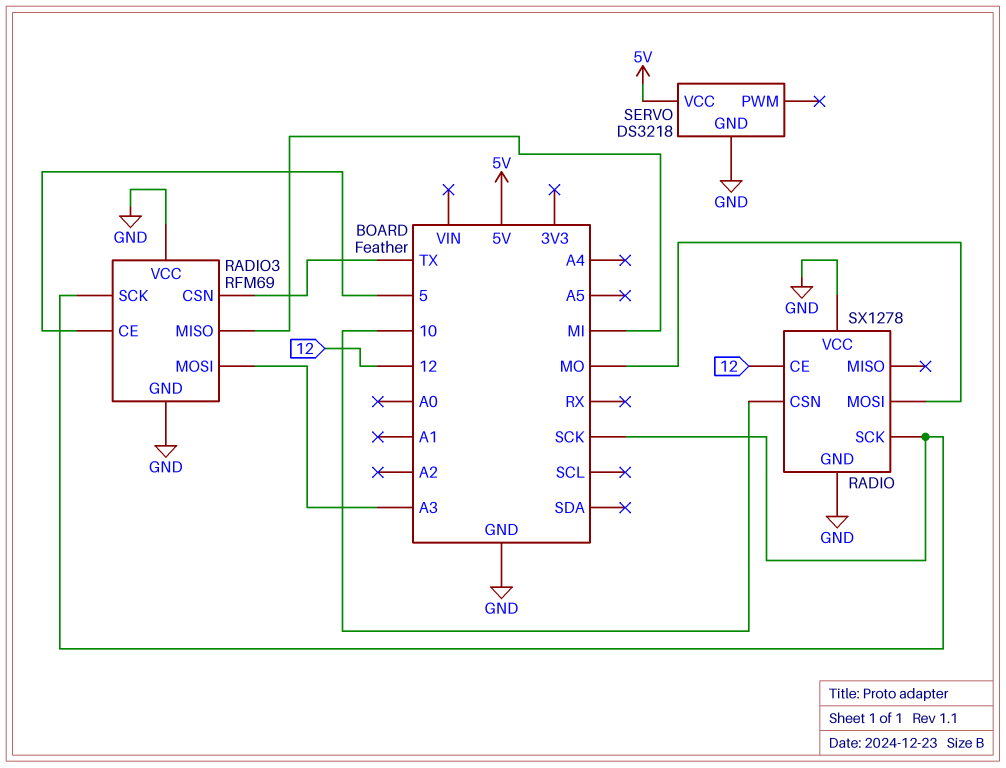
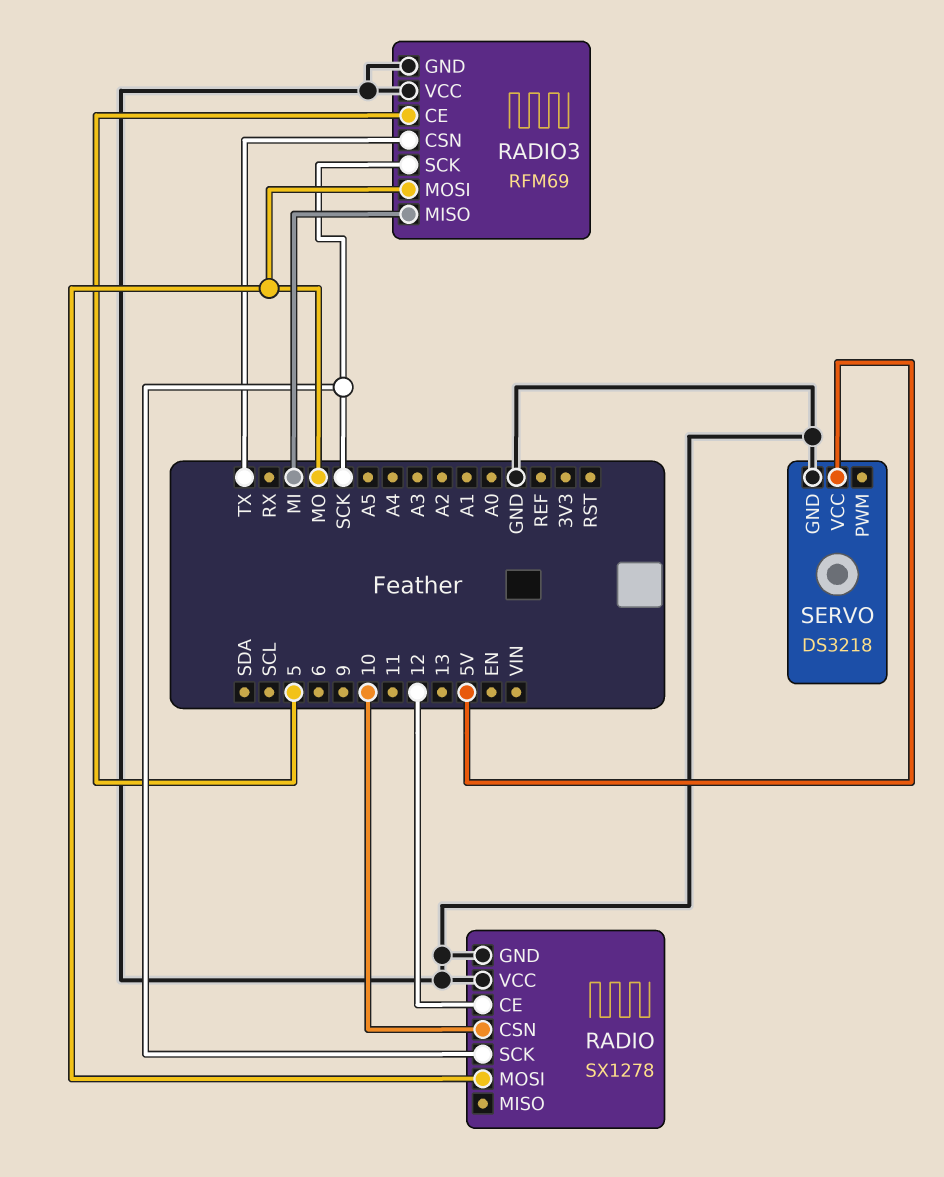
RADIO3 pin MOSI: A3 -> MO

